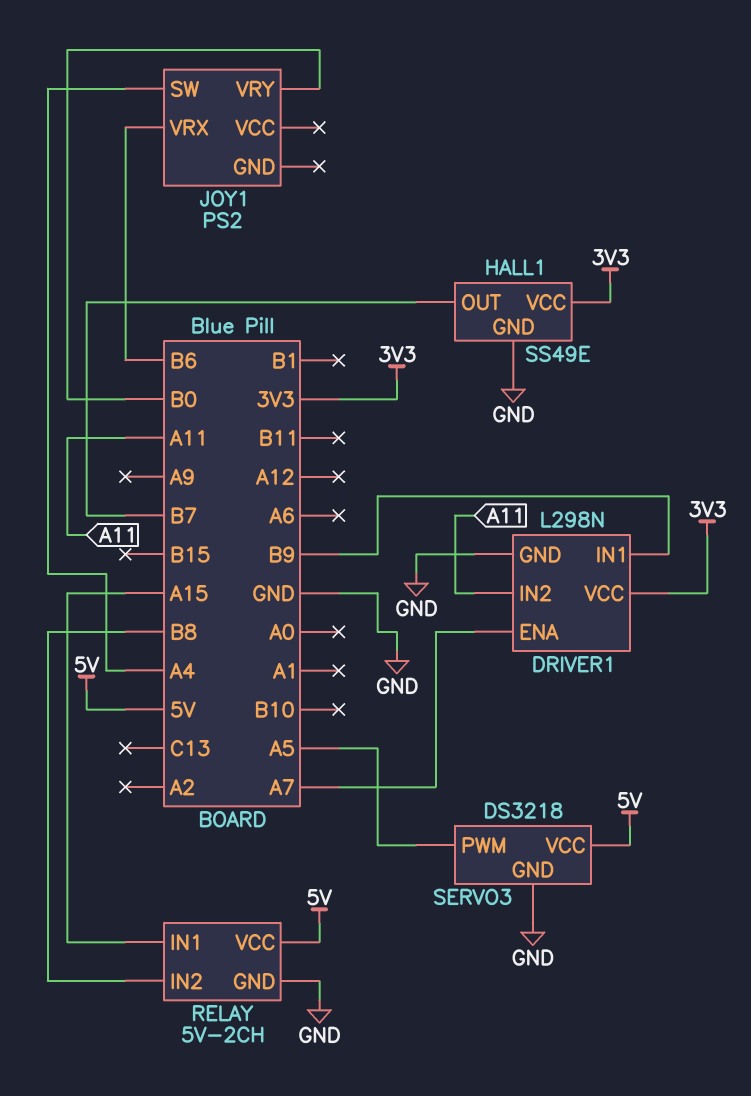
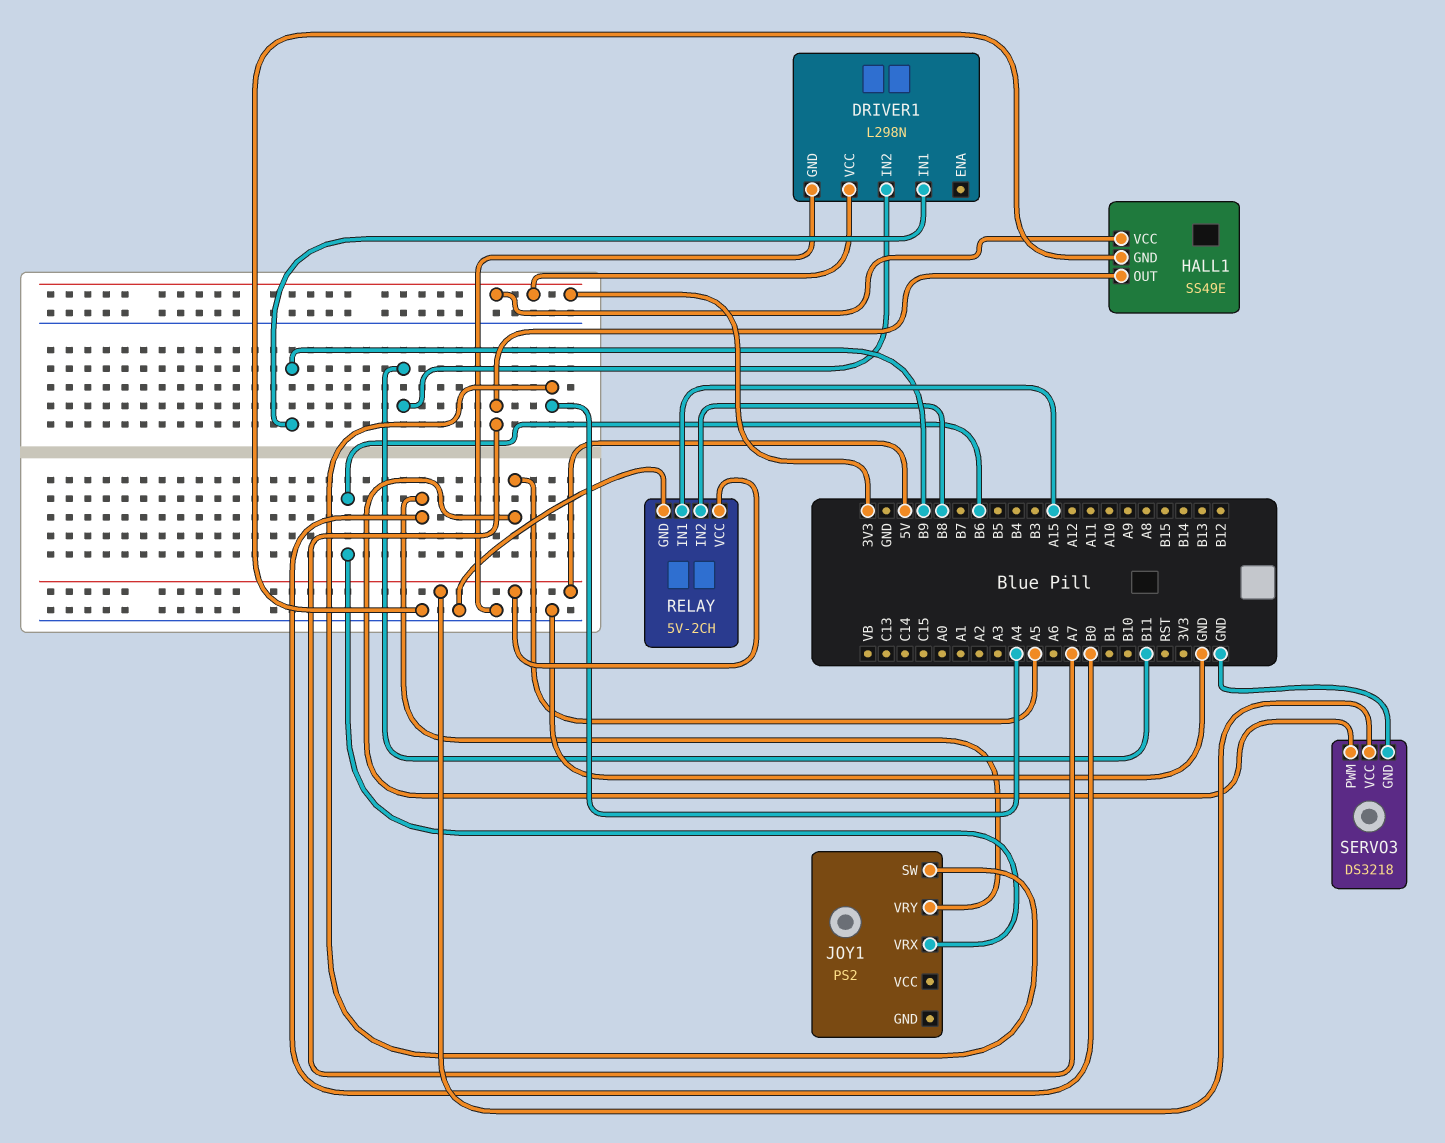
DRIVER1 pin ENA: A7 -> none
DRIVER1 pin IN2: A11 -> B11
HALL1 pin OUT: B7 -> A7

